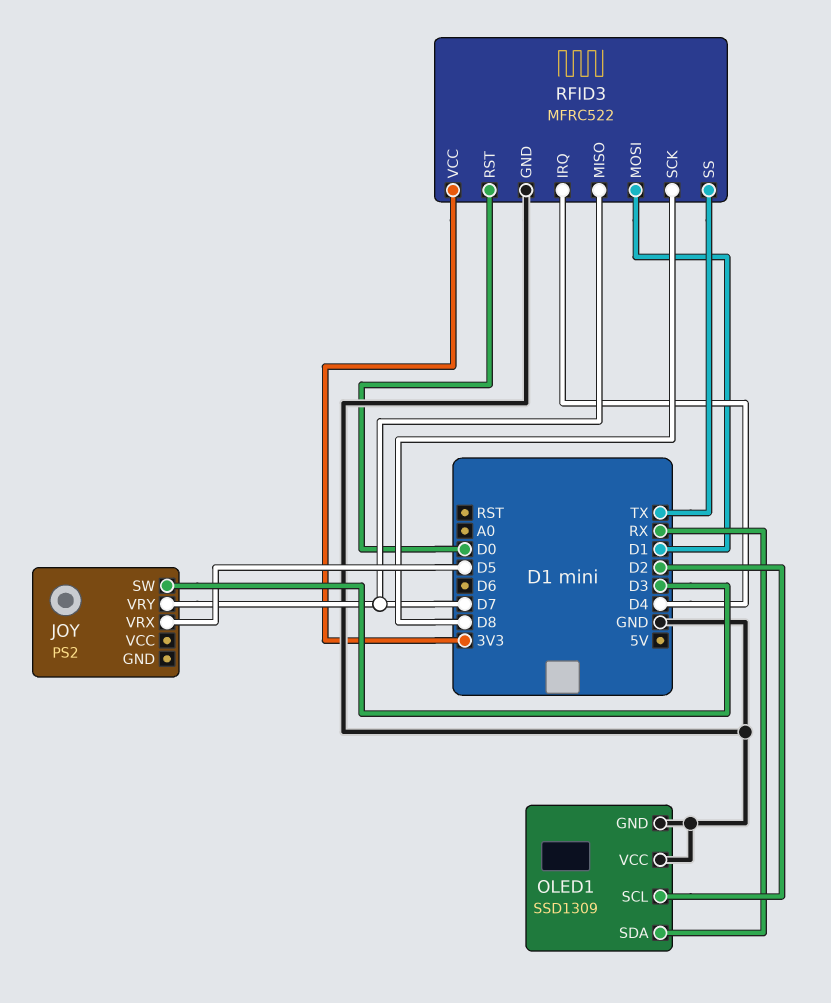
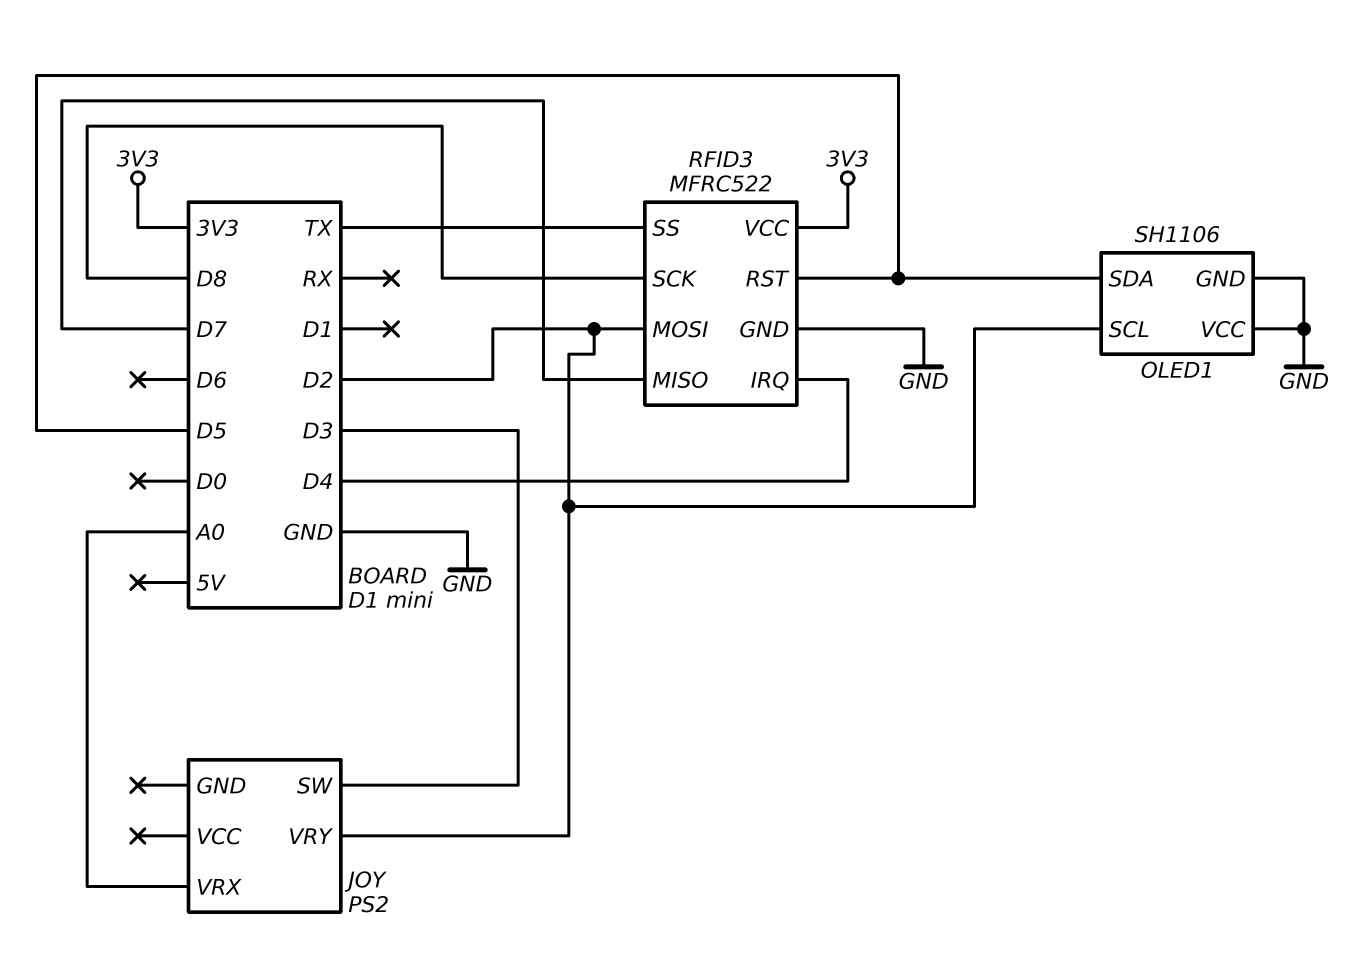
JOY pin VRX: D5 -> A0
JOY pin VRY: D7 -> D2
OLED1: SSD1309 -> SH1106
OLED1 pin SDA: RX -> D5
RFID3 pin MOSI: D1 -> D2
RFID3 pin RST: D0 -> D5

